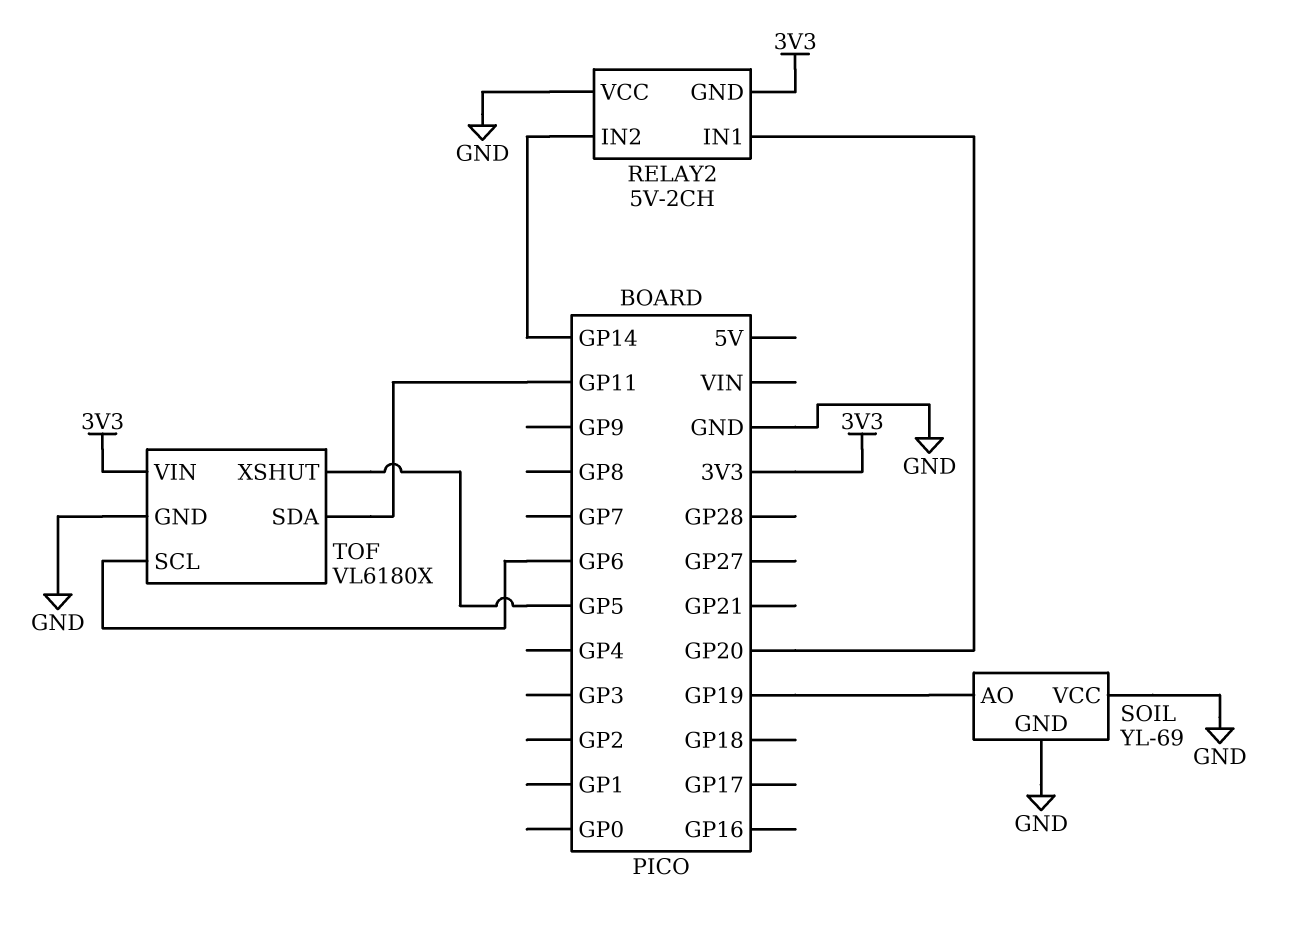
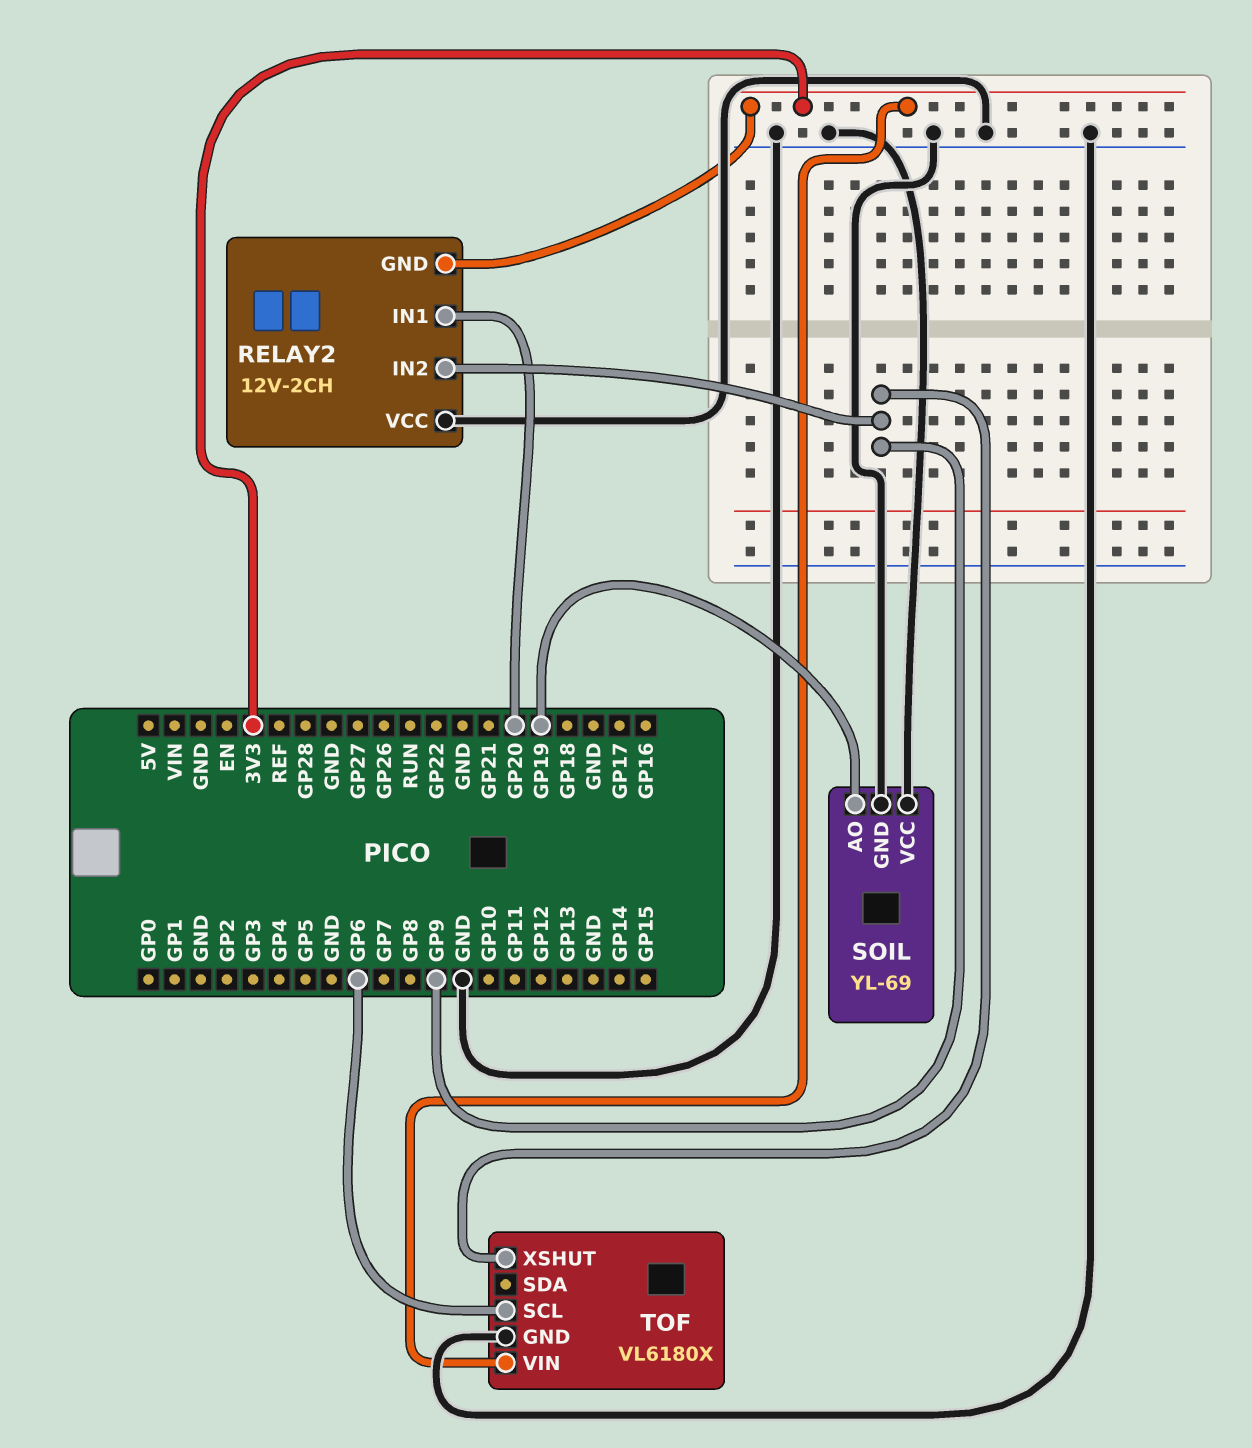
RELAY2: 5V-2CH -> 12V-2CH
RELAY2 pin IN2: GP14 -> GP9
TOF pin SDA: GP11 -> none
TOF pin XSHUT: GP5 -> GP9

